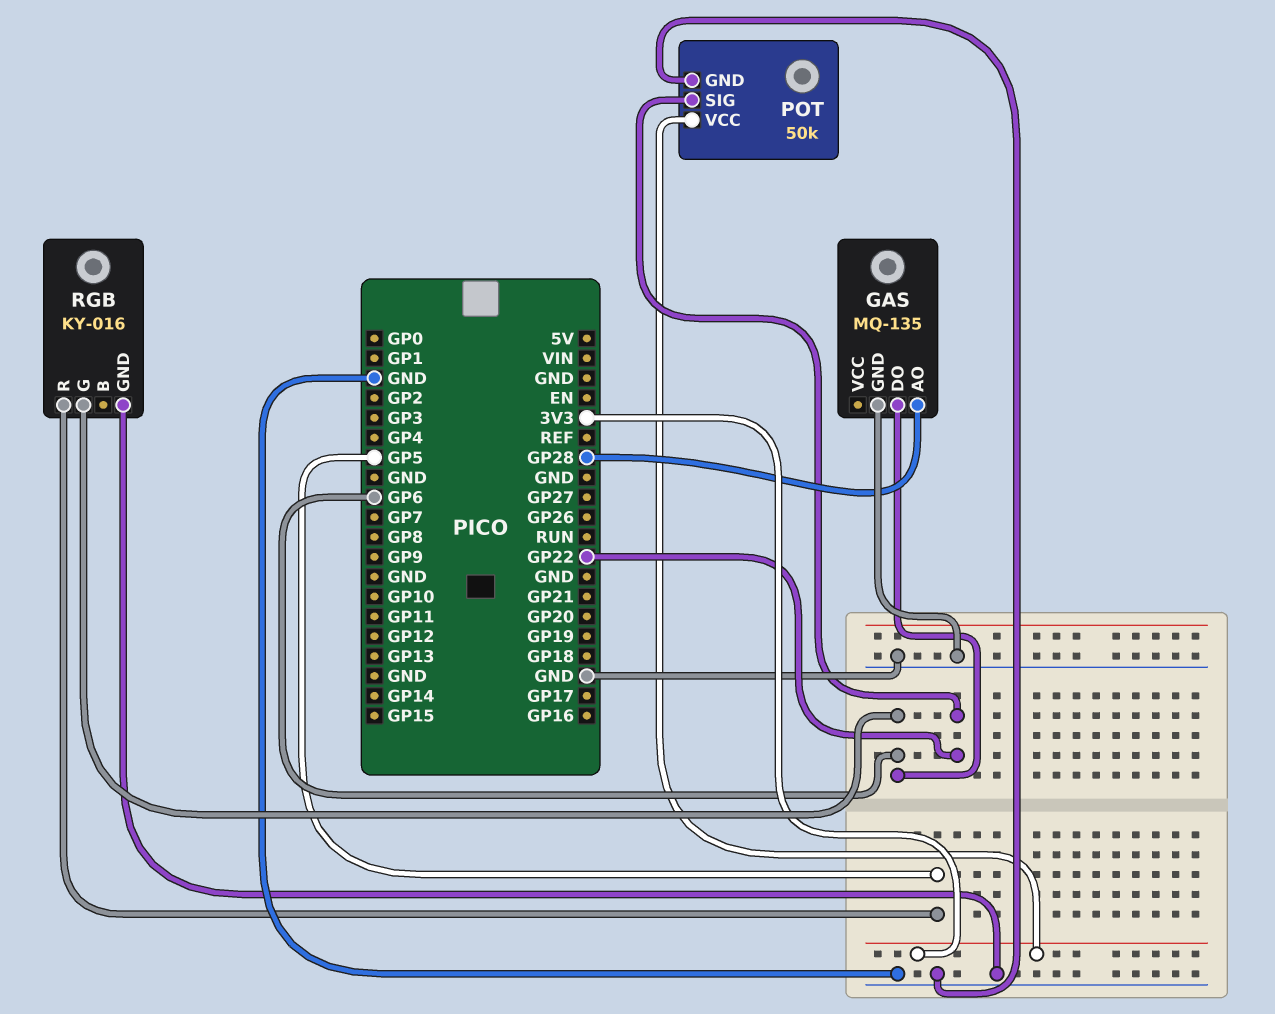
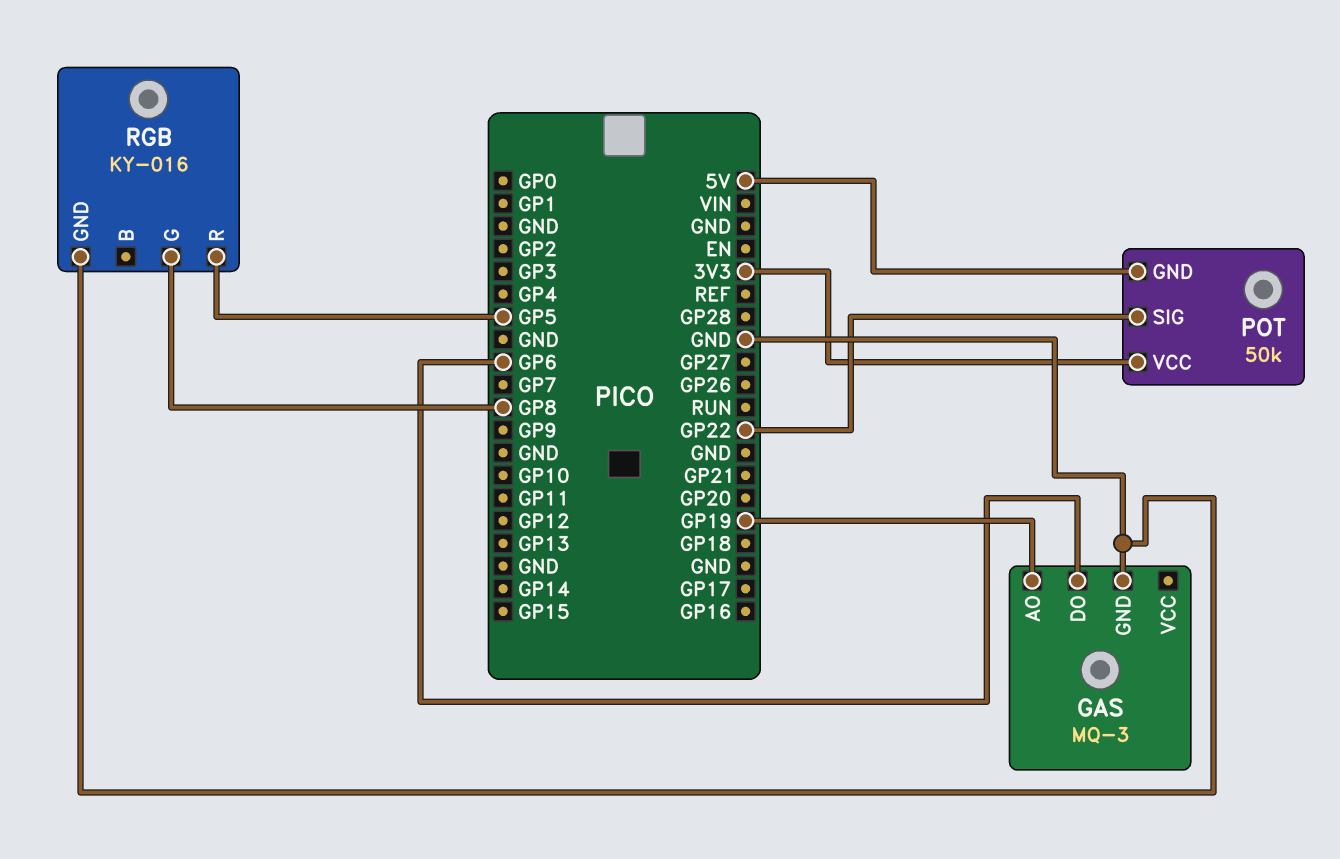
GAS: MQ-135 -> MQ-3
GAS pin AO: GP28 -> GP19
POT pin GND: GND -> 5V
RGB pin G: GP6 -> GP8

